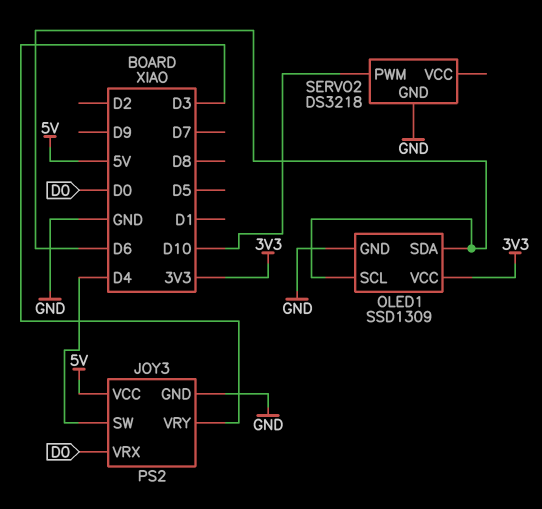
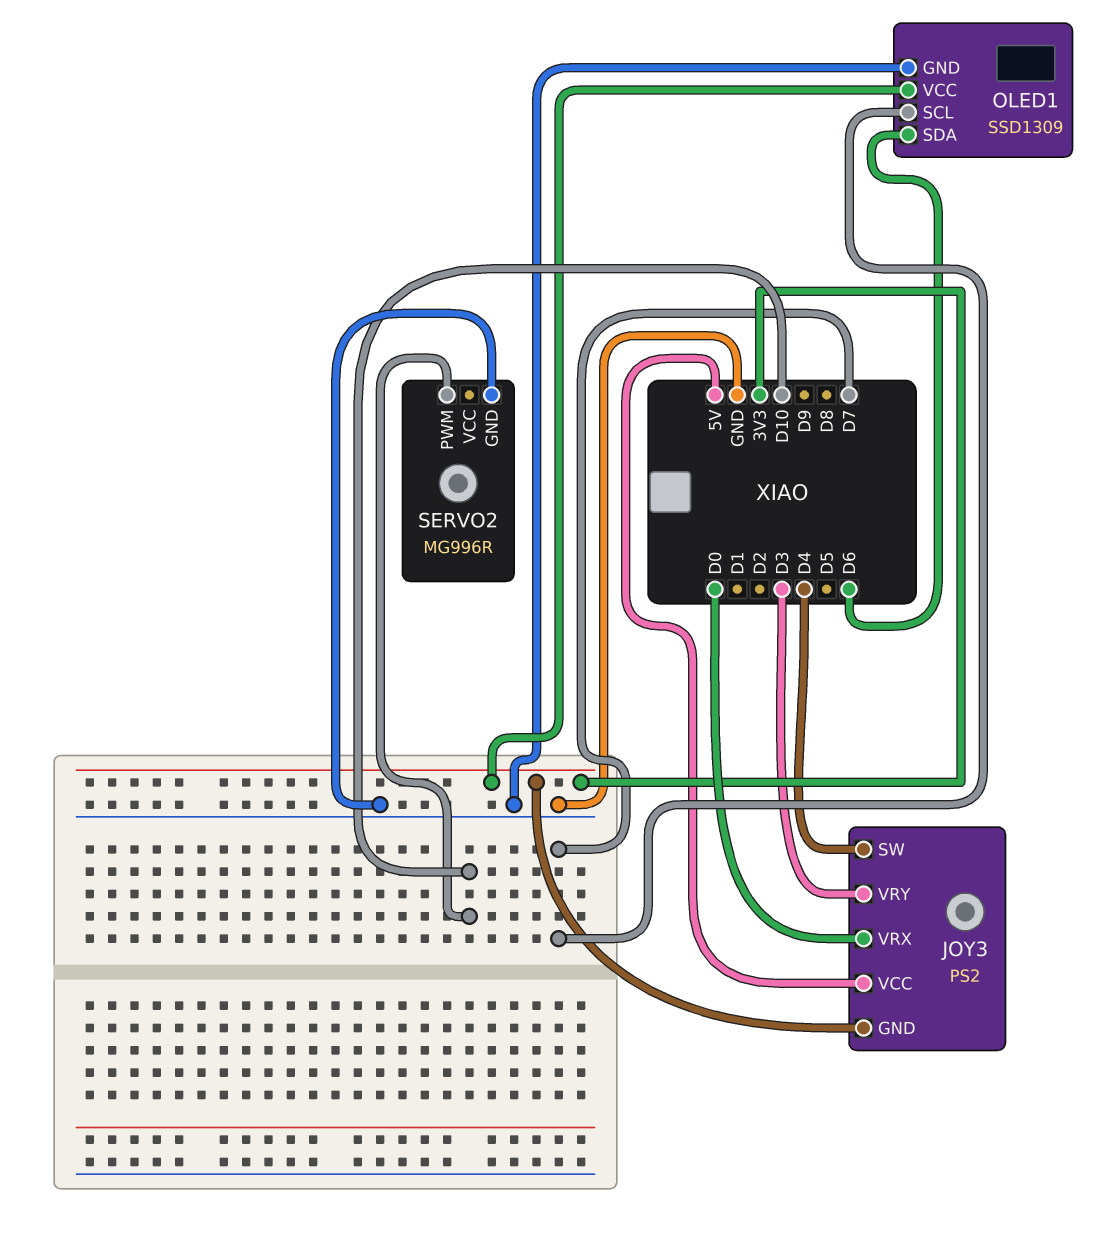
JOY3 pin GND: GND -> 3V3
OLED1 pin SCL: D6 -> D7
SERVO2: DS3218 -> MG996R

